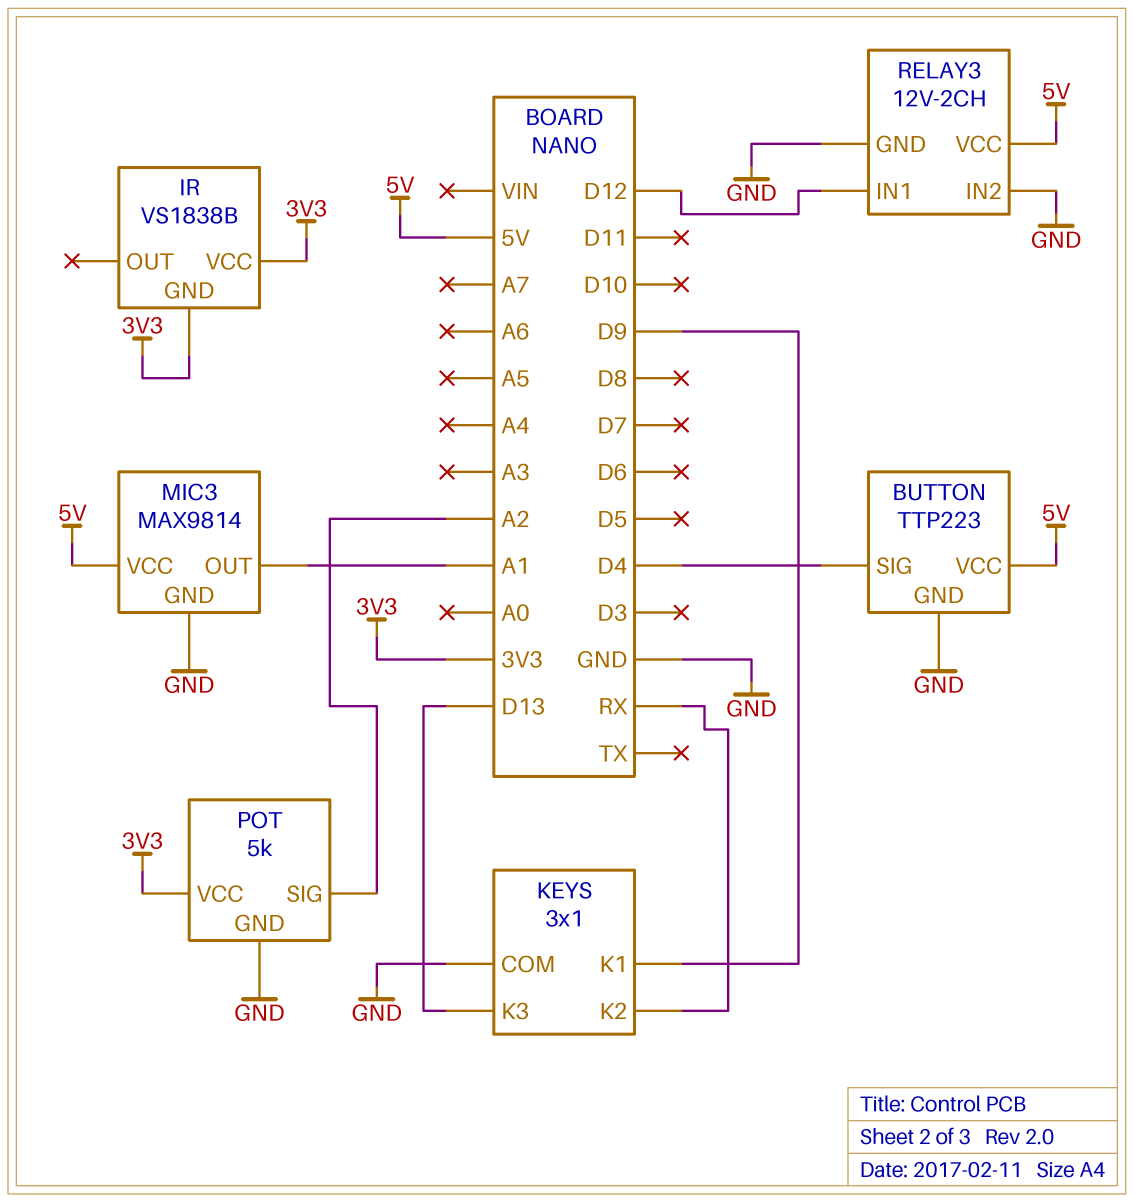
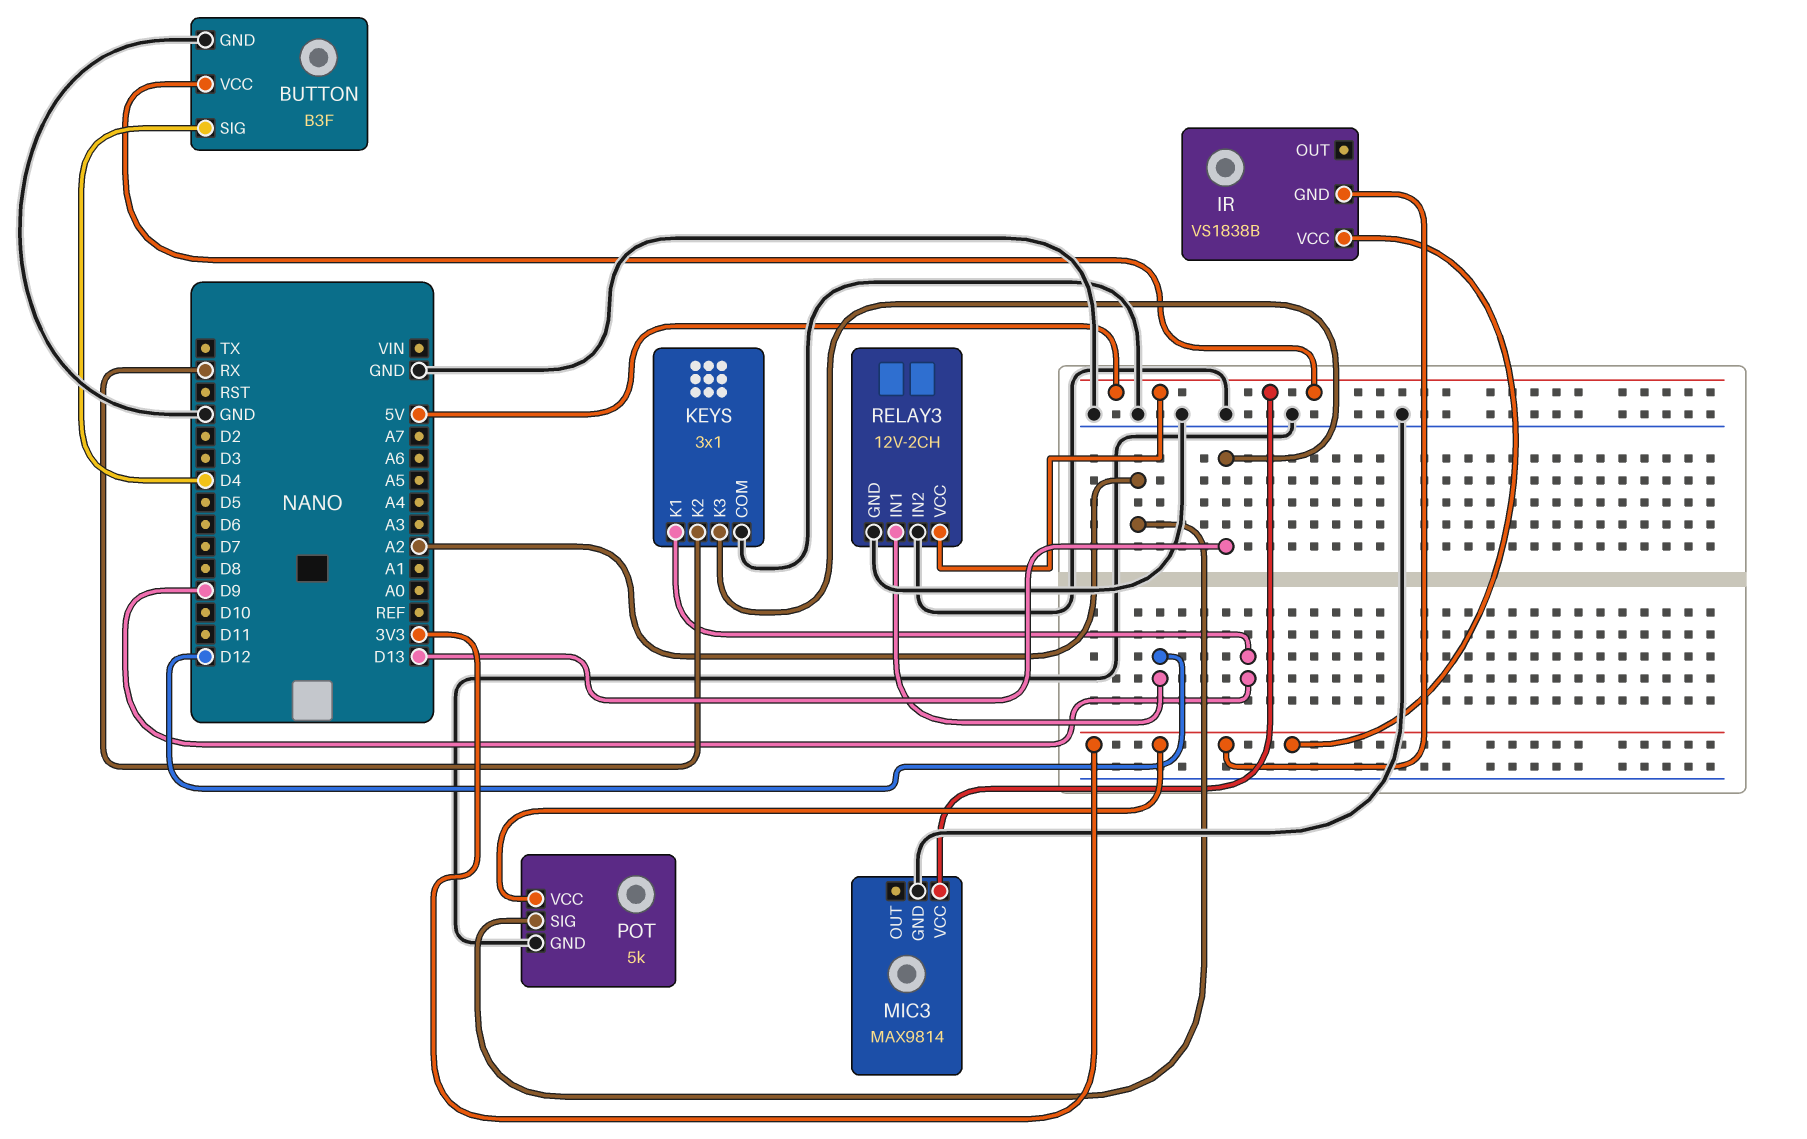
BUTTON: TTP223 -> B3F
MIC3 pin OUT: A1 -> none

